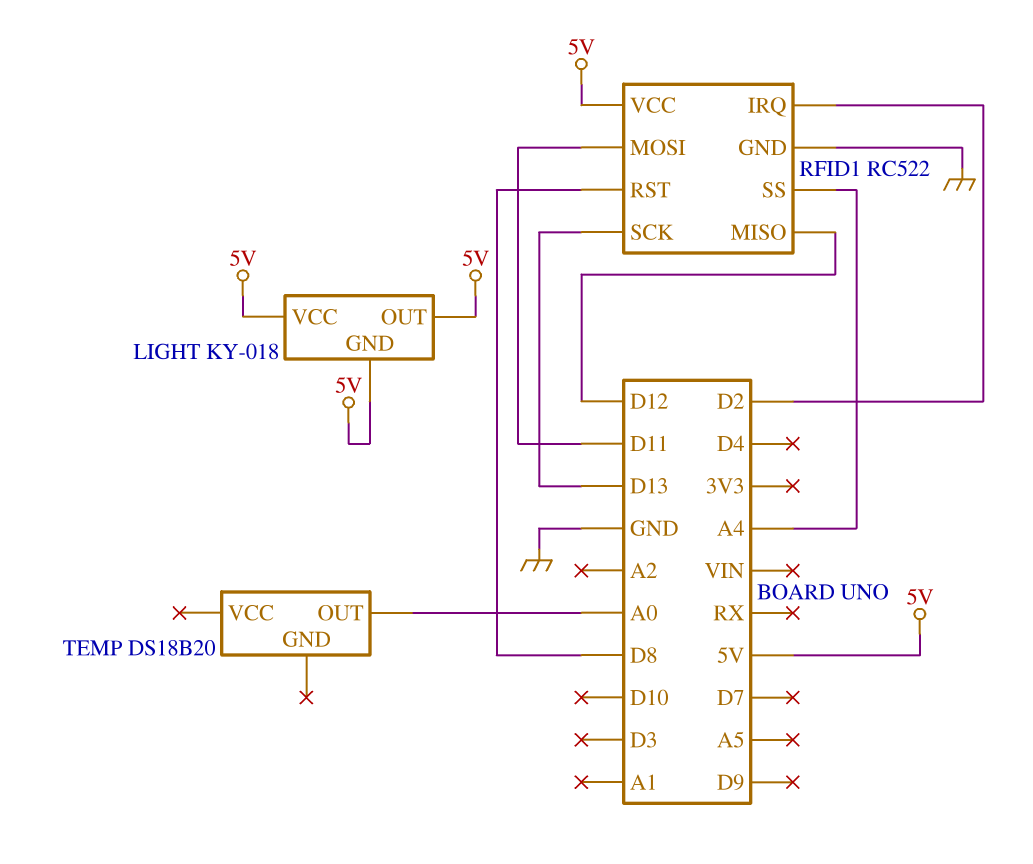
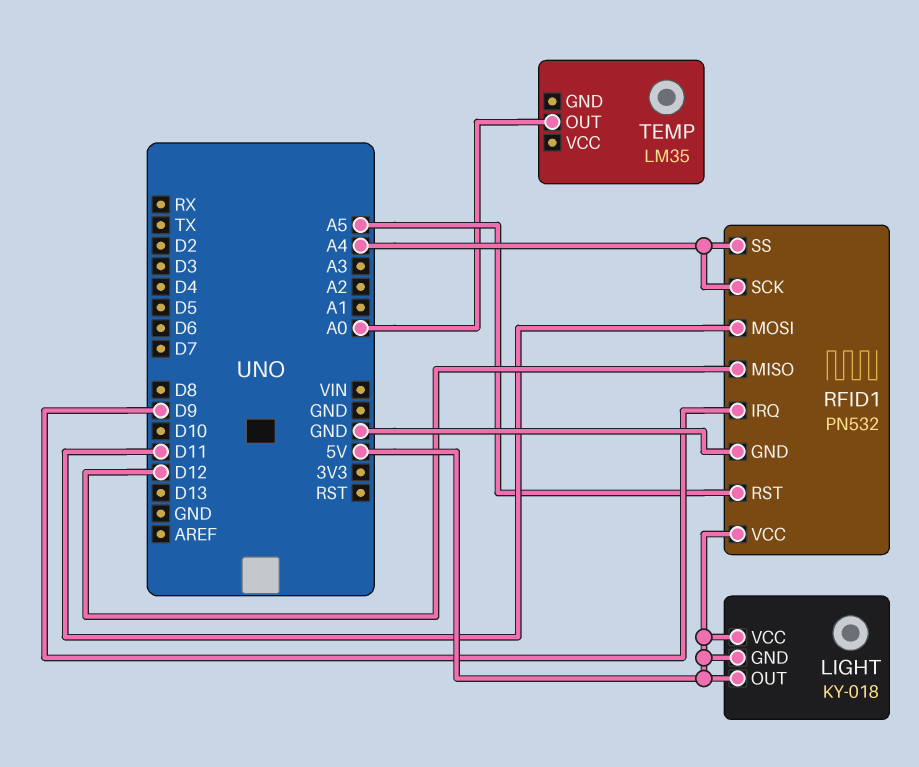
RFID1: RC522 -> PN532
RFID1 pin IRQ: D2 -> D9
RFID1 pin RST: D8 -> A5
RFID1 pin SCK: D13 -> A4
TEMP: DS18B20 -> LM35

